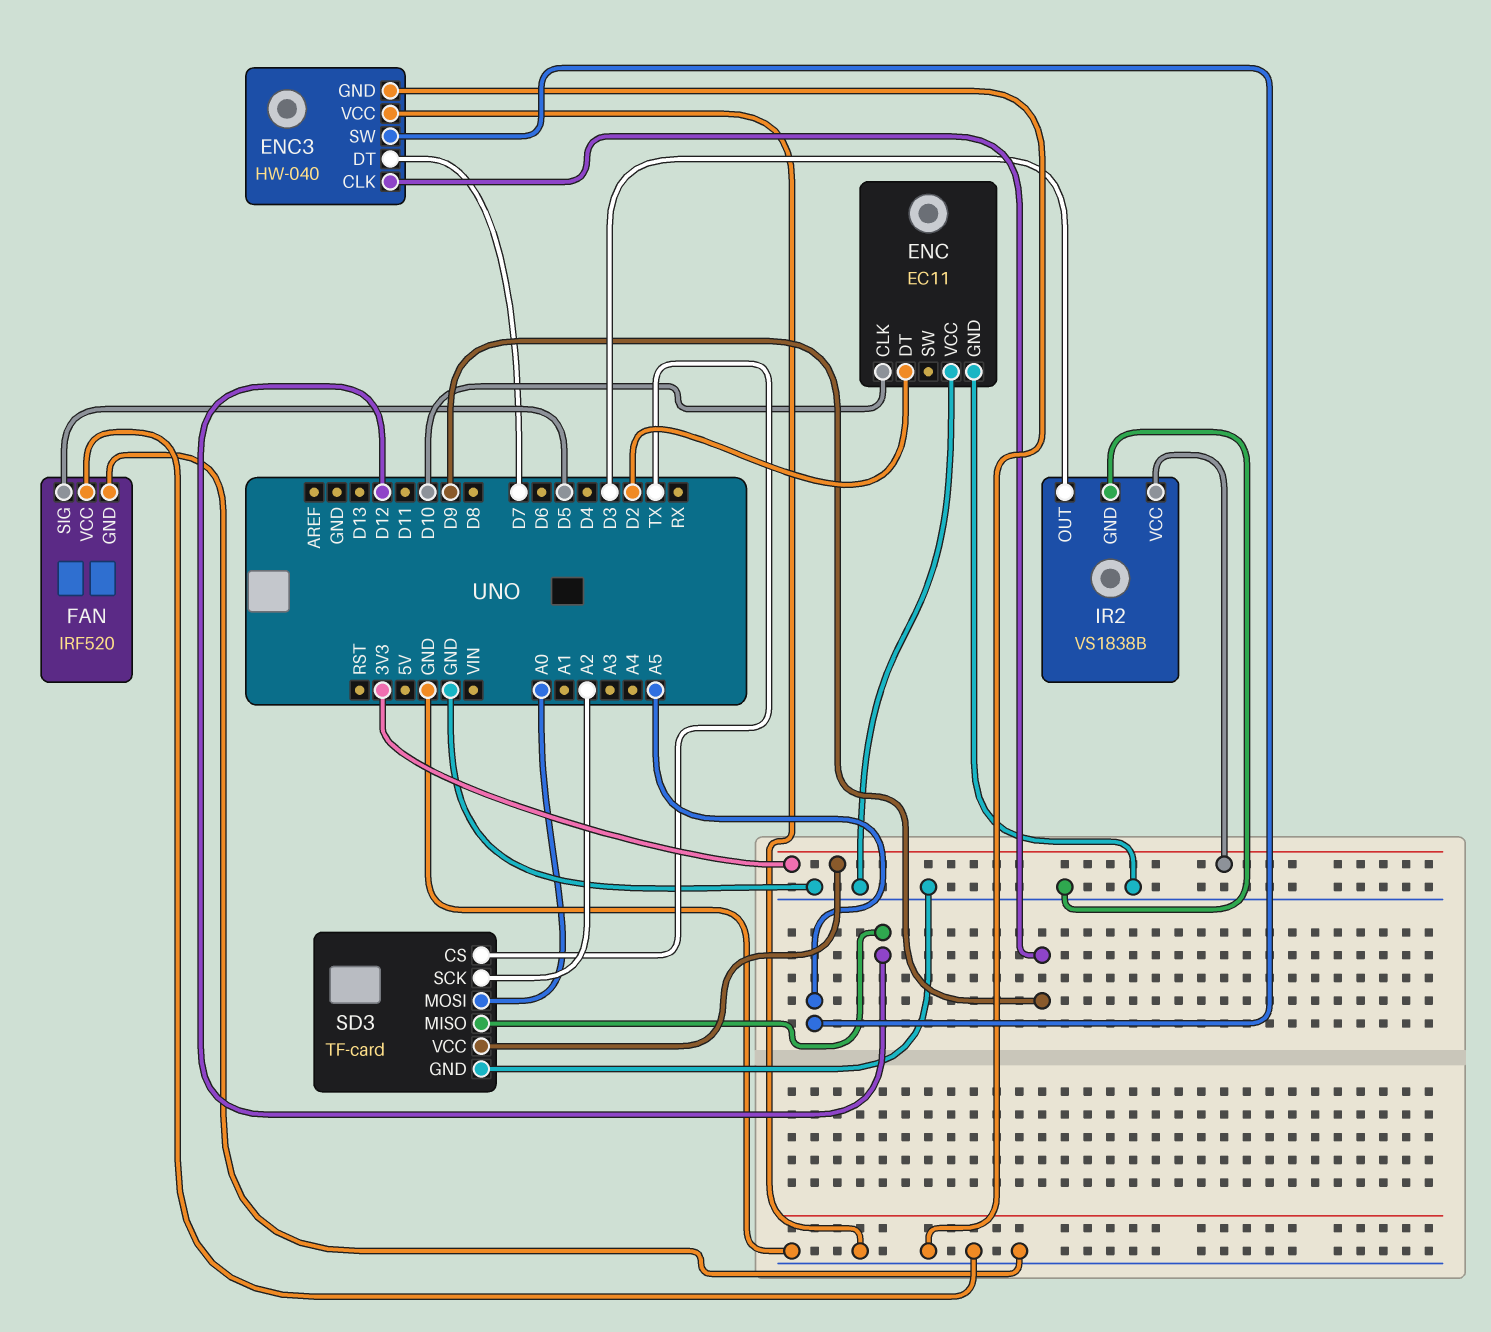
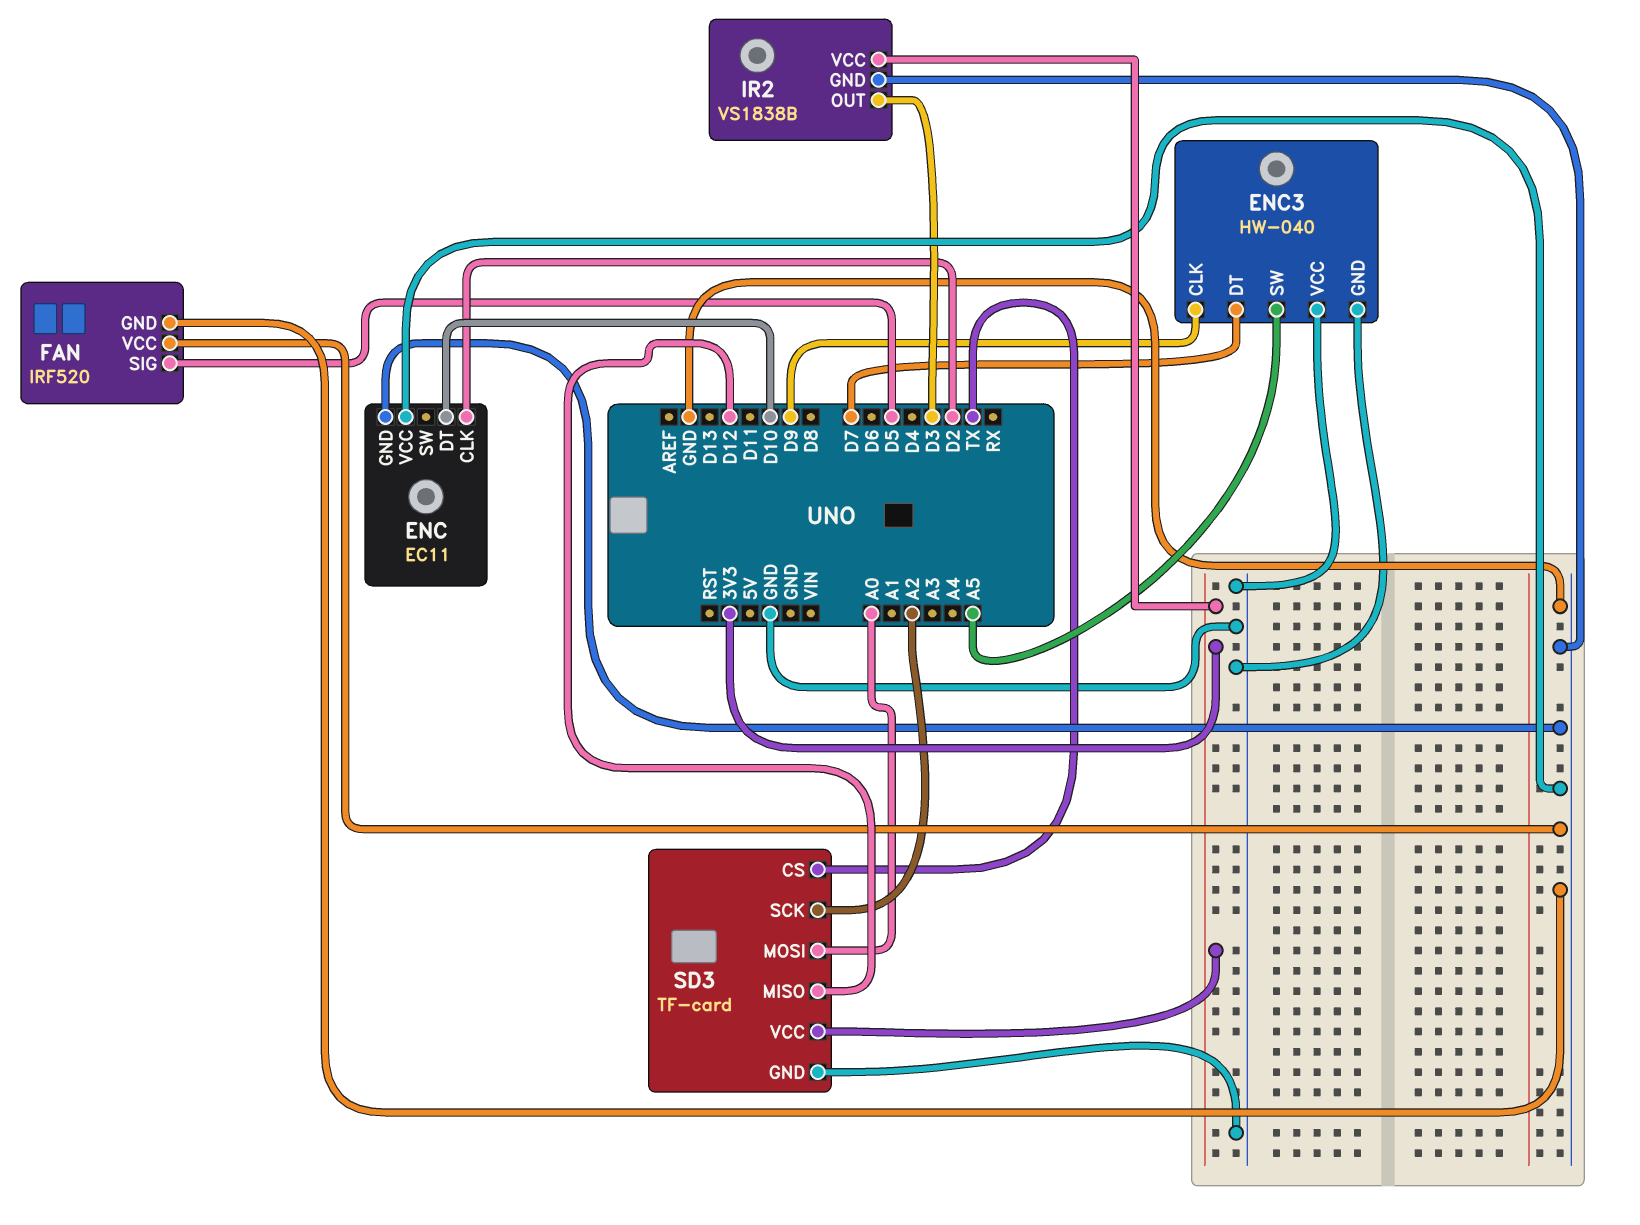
ENC pin CLK: D10 -> D2
ENC pin DT: D2 -> D10

